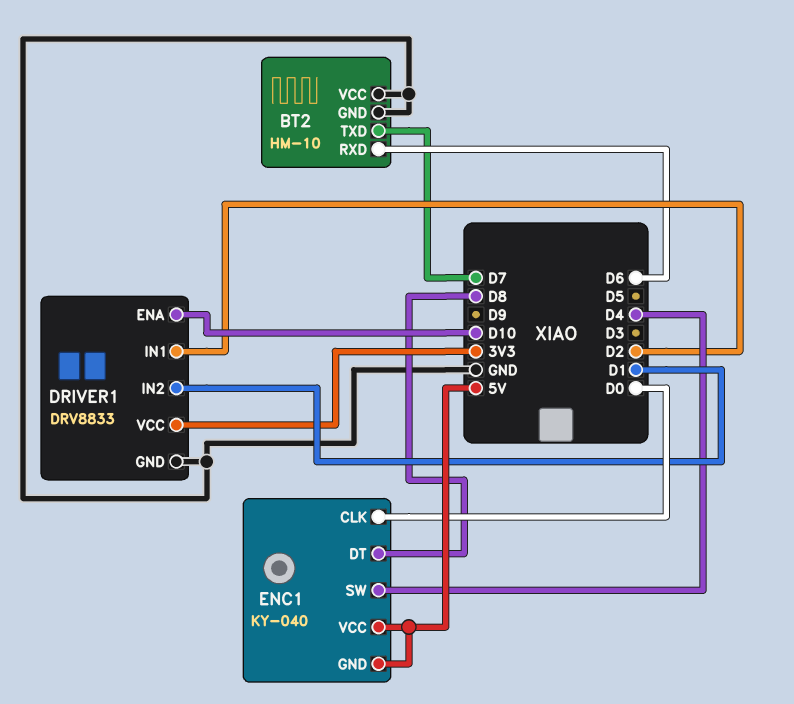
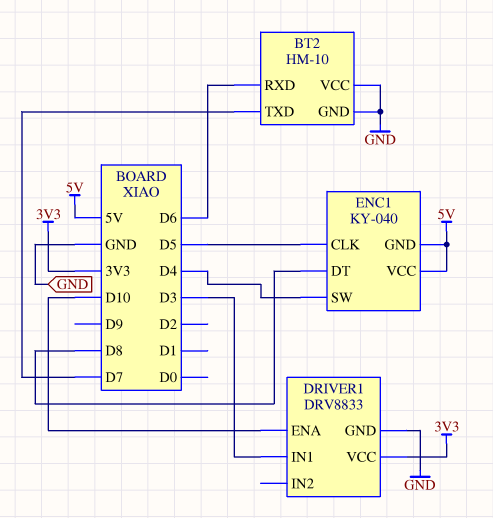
DRIVER1 pin IN1: D2 -> D3
DRIVER1 pin IN2: D1 -> none
ENC1 pin CLK: D0 -> D5

